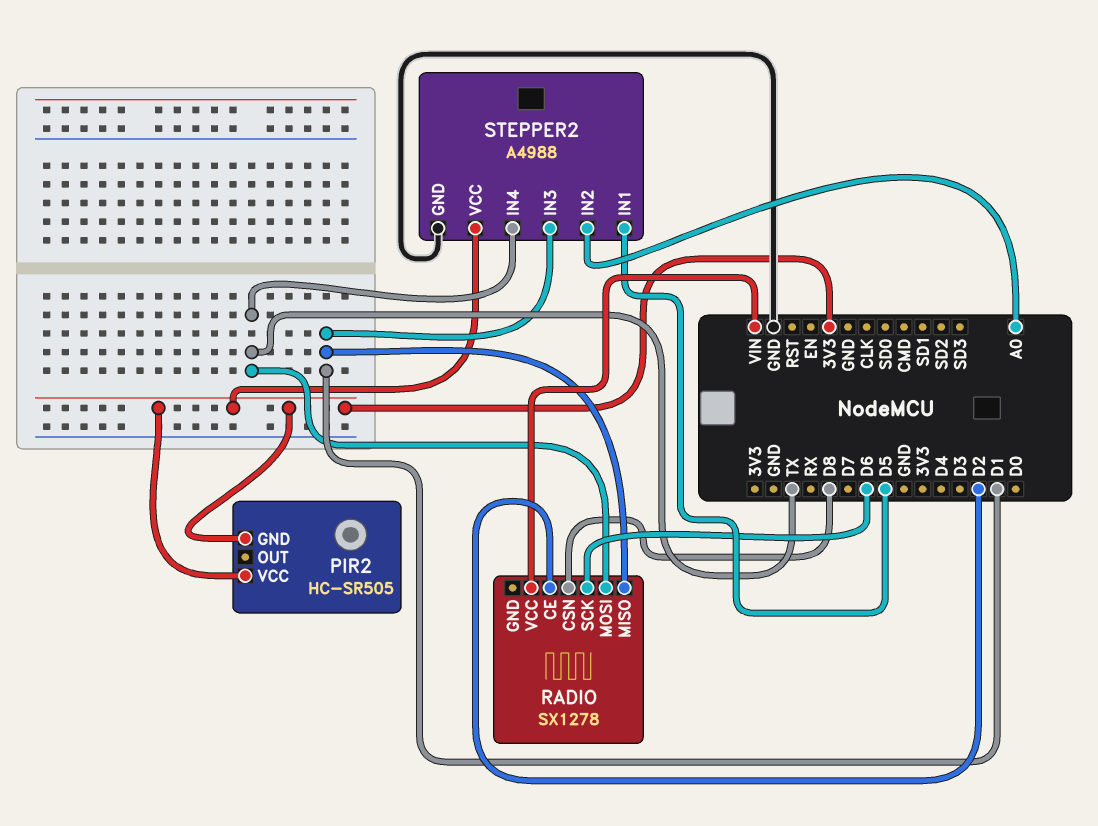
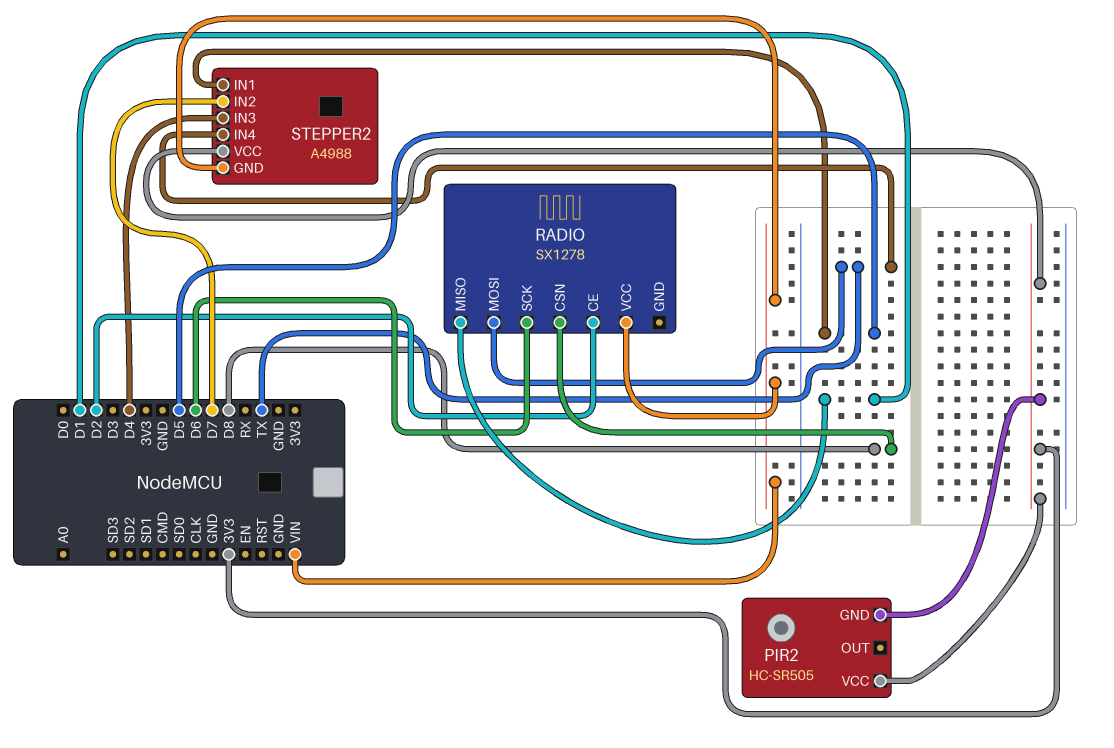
STEPPER2 pin GND: GND -> VIN
STEPPER2 pin IN2: A0 -> D7
STEPPER2 pin IN3: D1 -> D4

